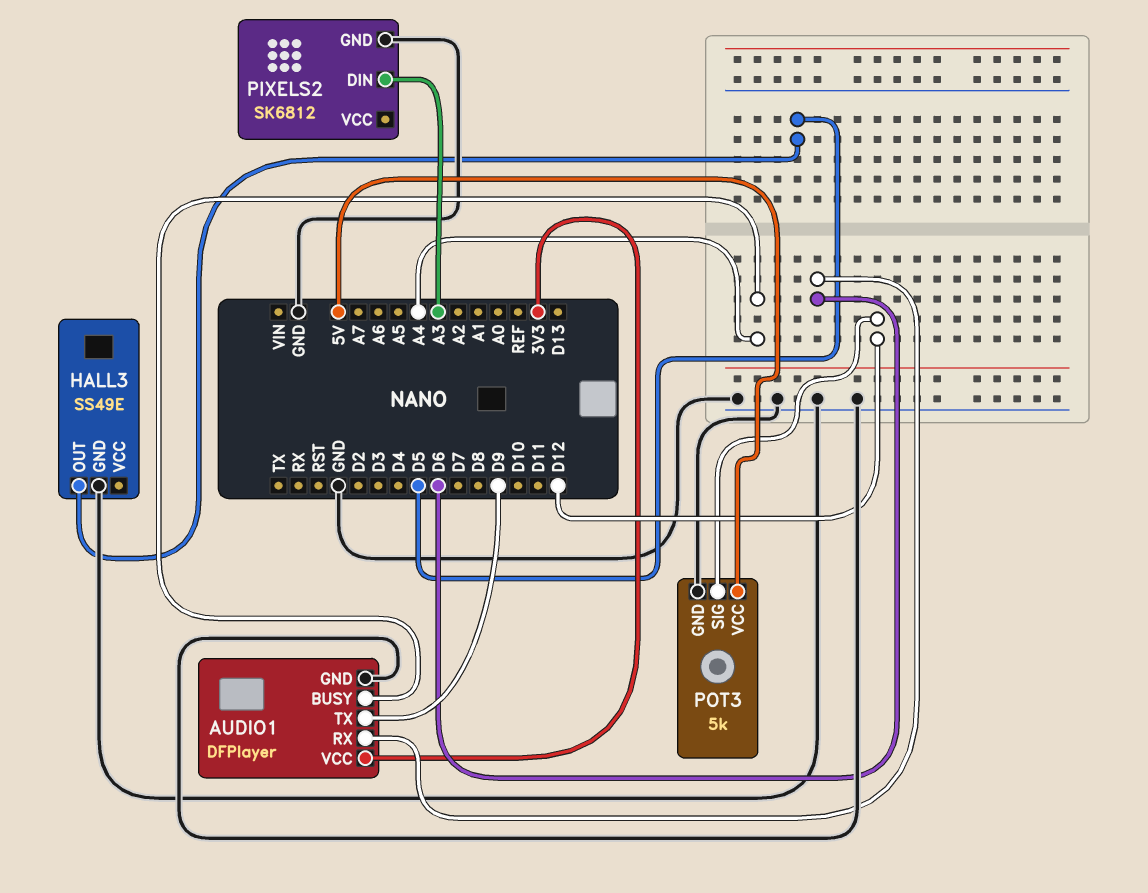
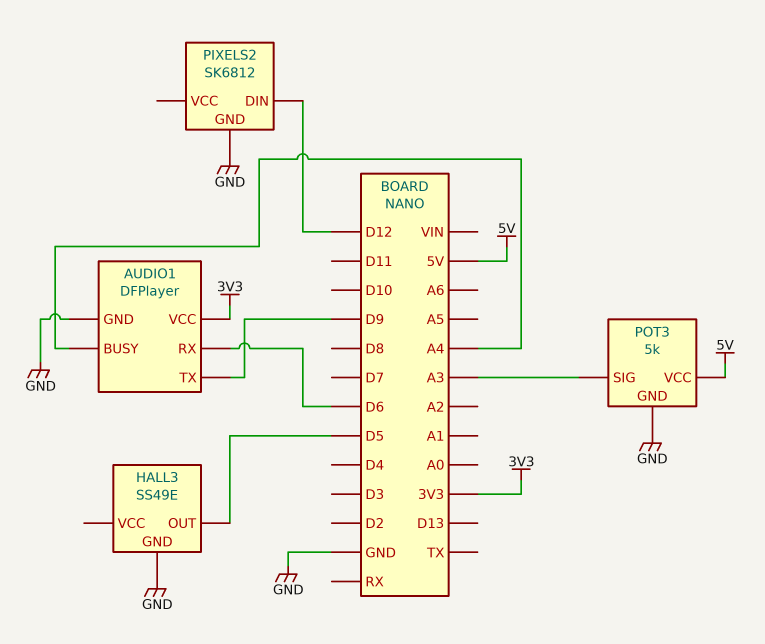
PIXELS2 pin DIN: A3 -> D12
POT3 pin SIG: D12 -> A3

